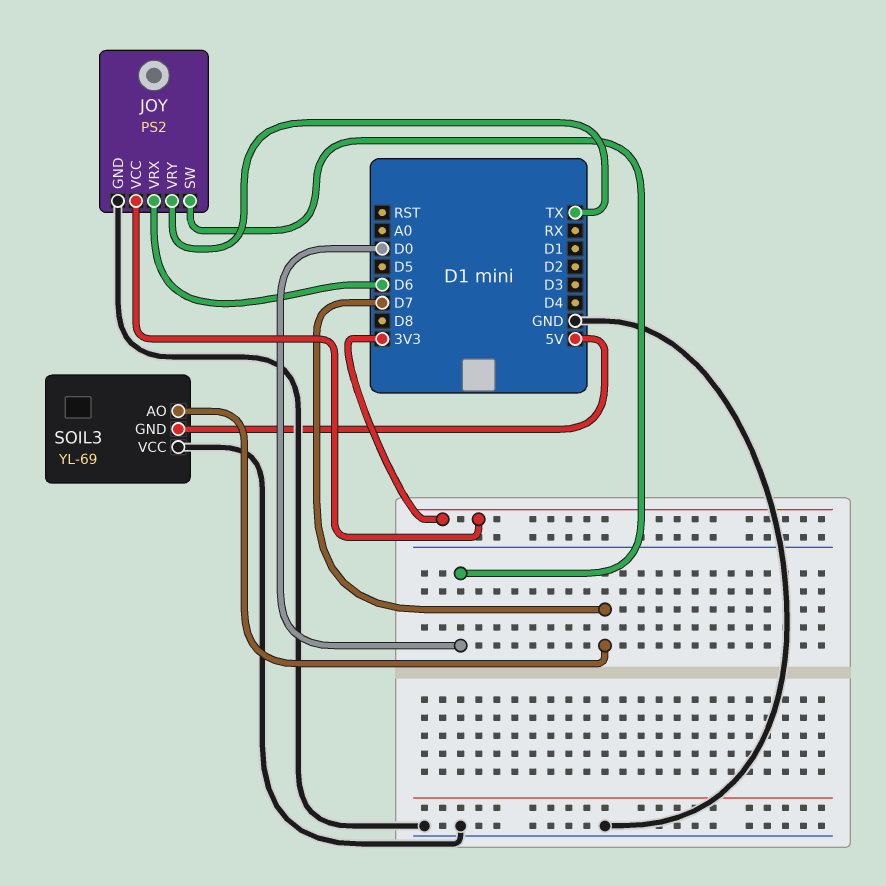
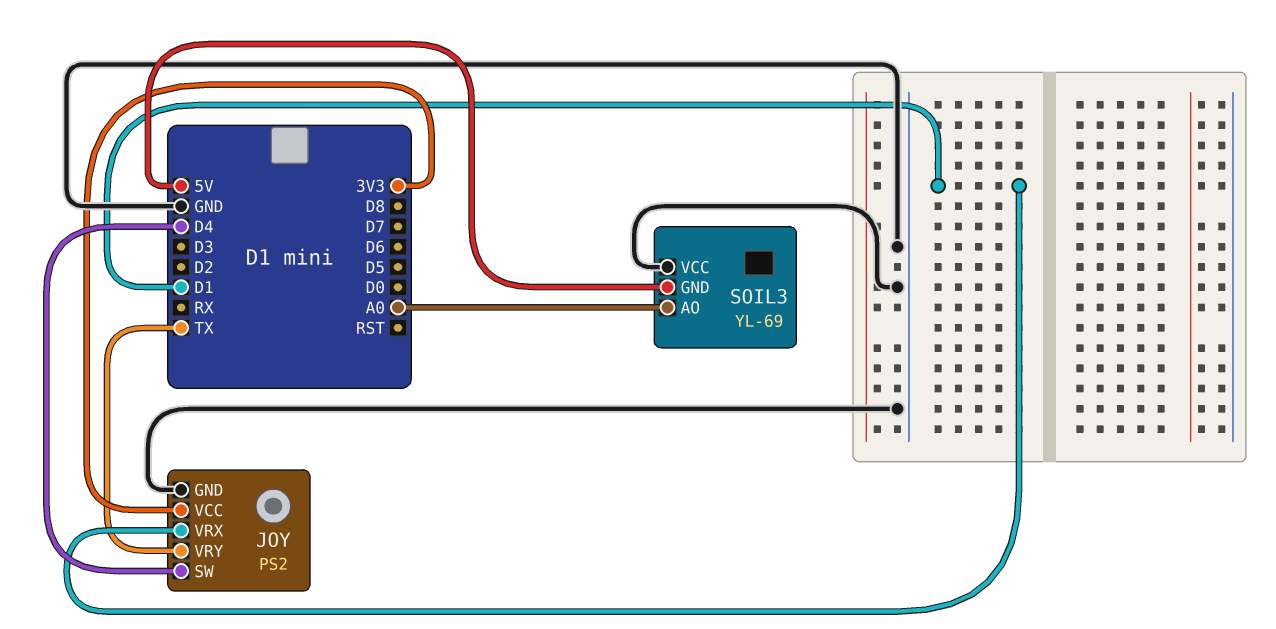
JOY pin SW: D0 -> D4
JOY pin VRX: D6 -> D1
SOIL3 pin AO: D7 -> A0

